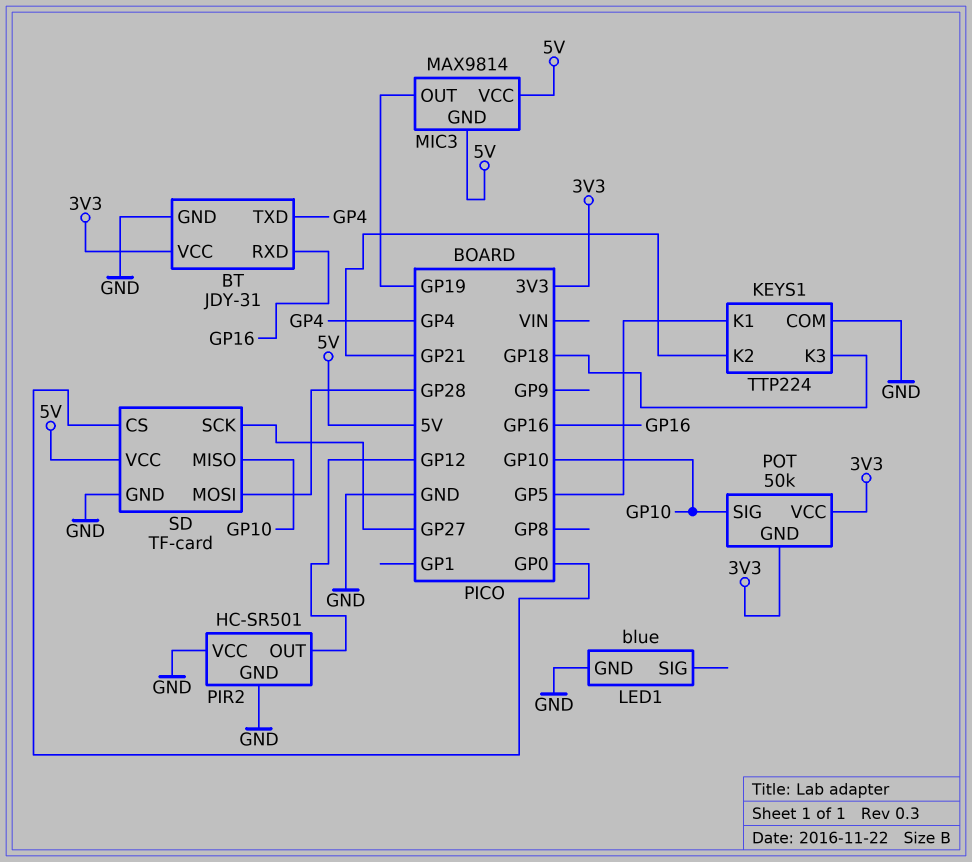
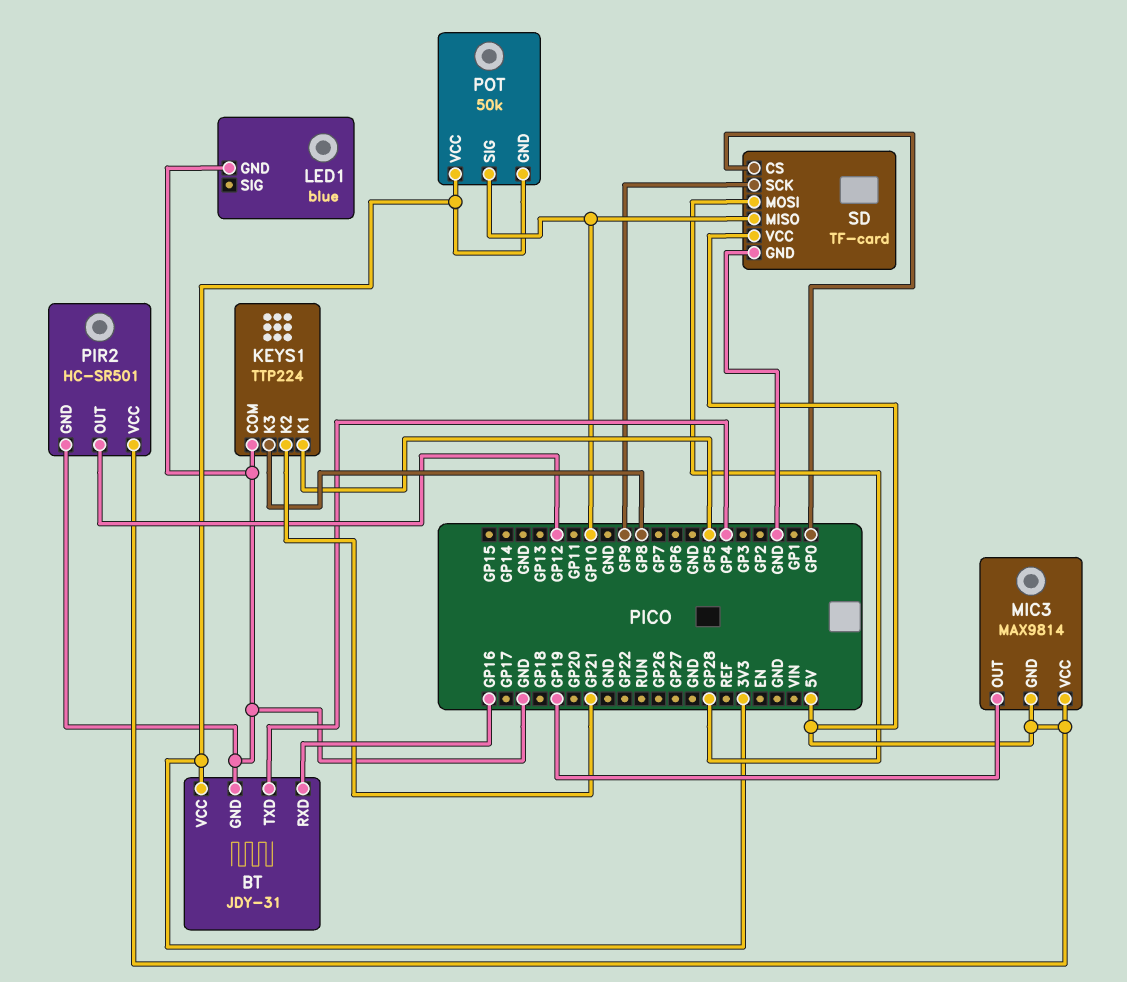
KEYS1 pin K3: GP18 -> GP8
PIR2 pin VCC: GND -> 5V
SD pin SCK: GP27 -> GP9

